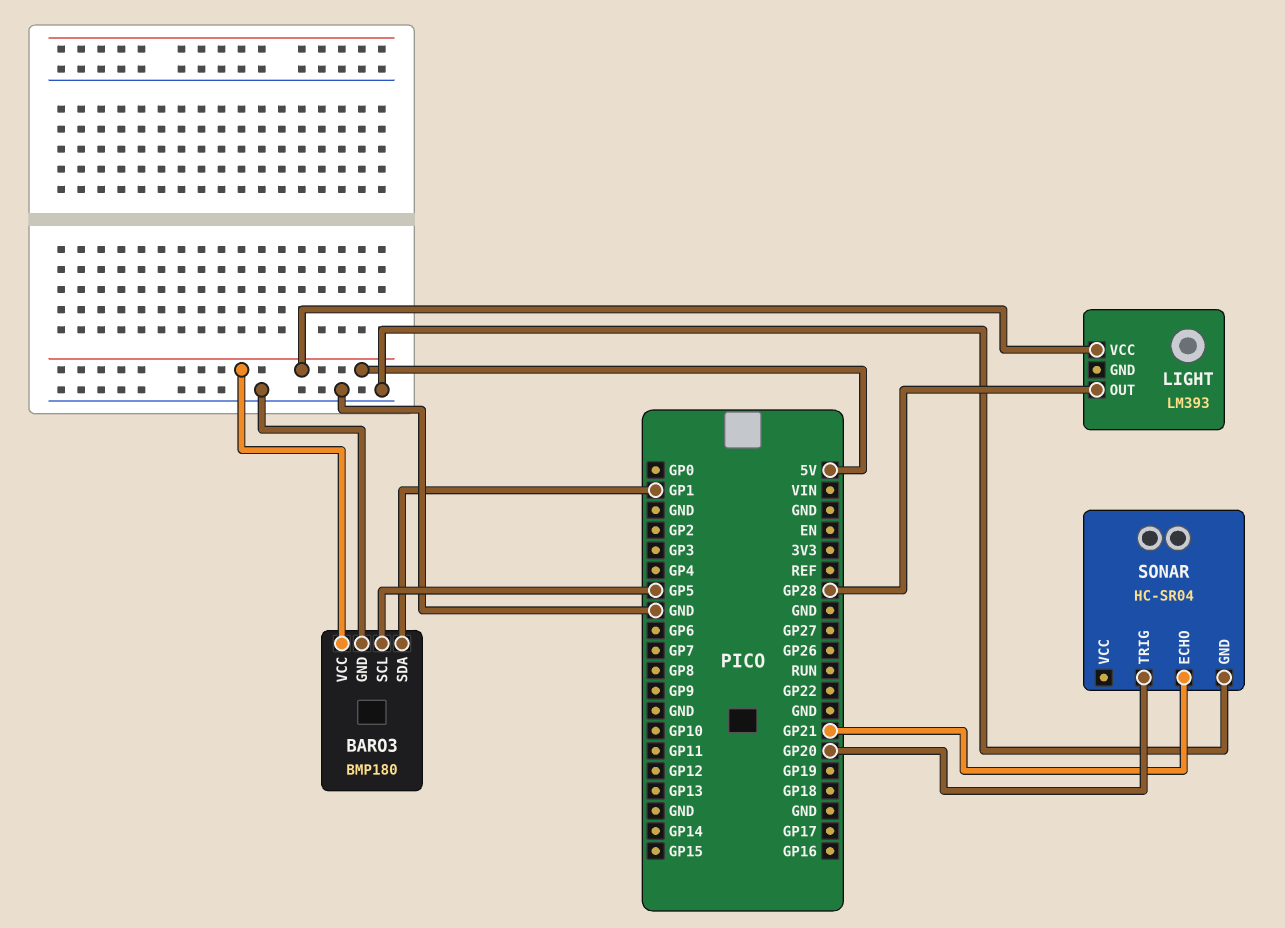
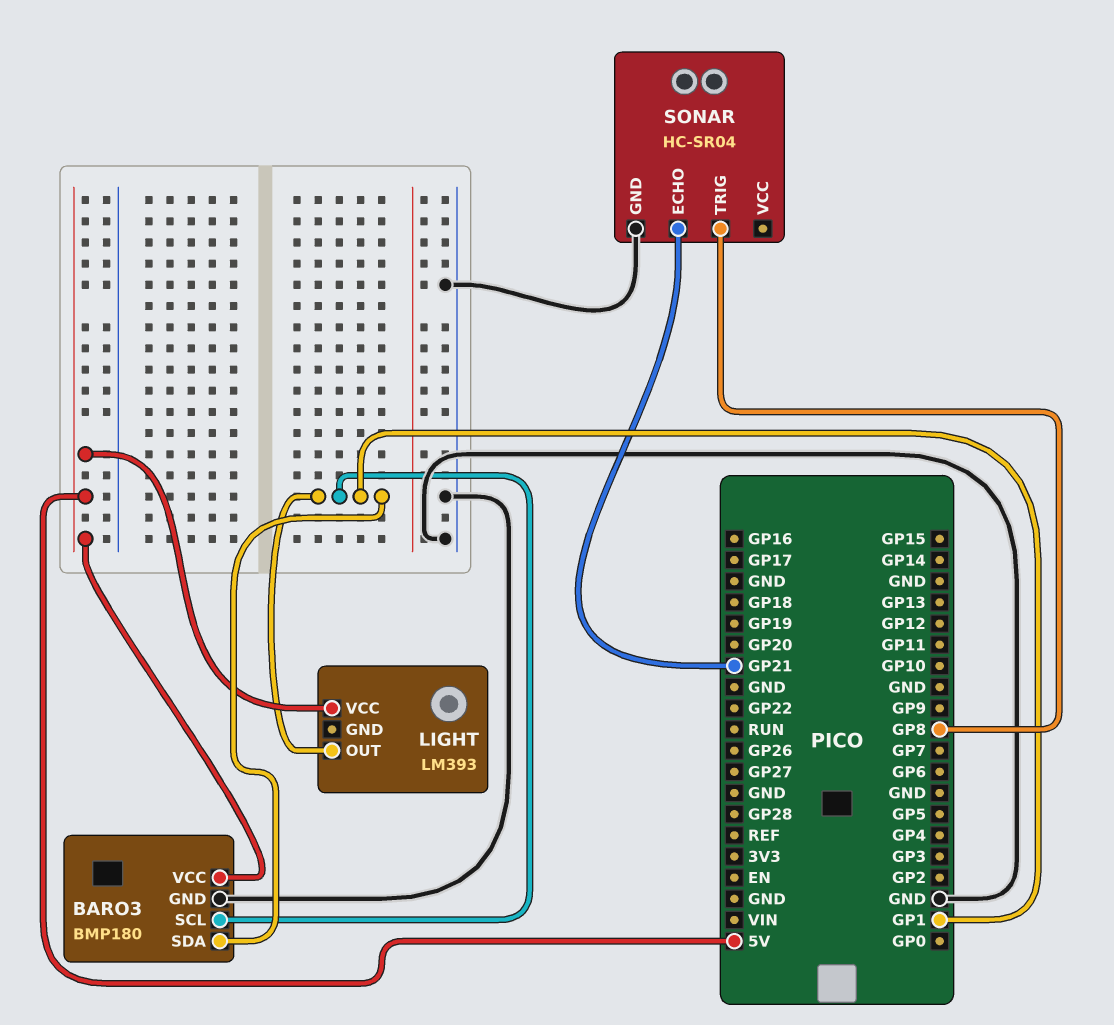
BARO3 pin SCL: GP5 -> GP1
LIGHT pin OUT: GP28 -> GP1
SONAR pin TRIG: GP20 -> GP8

